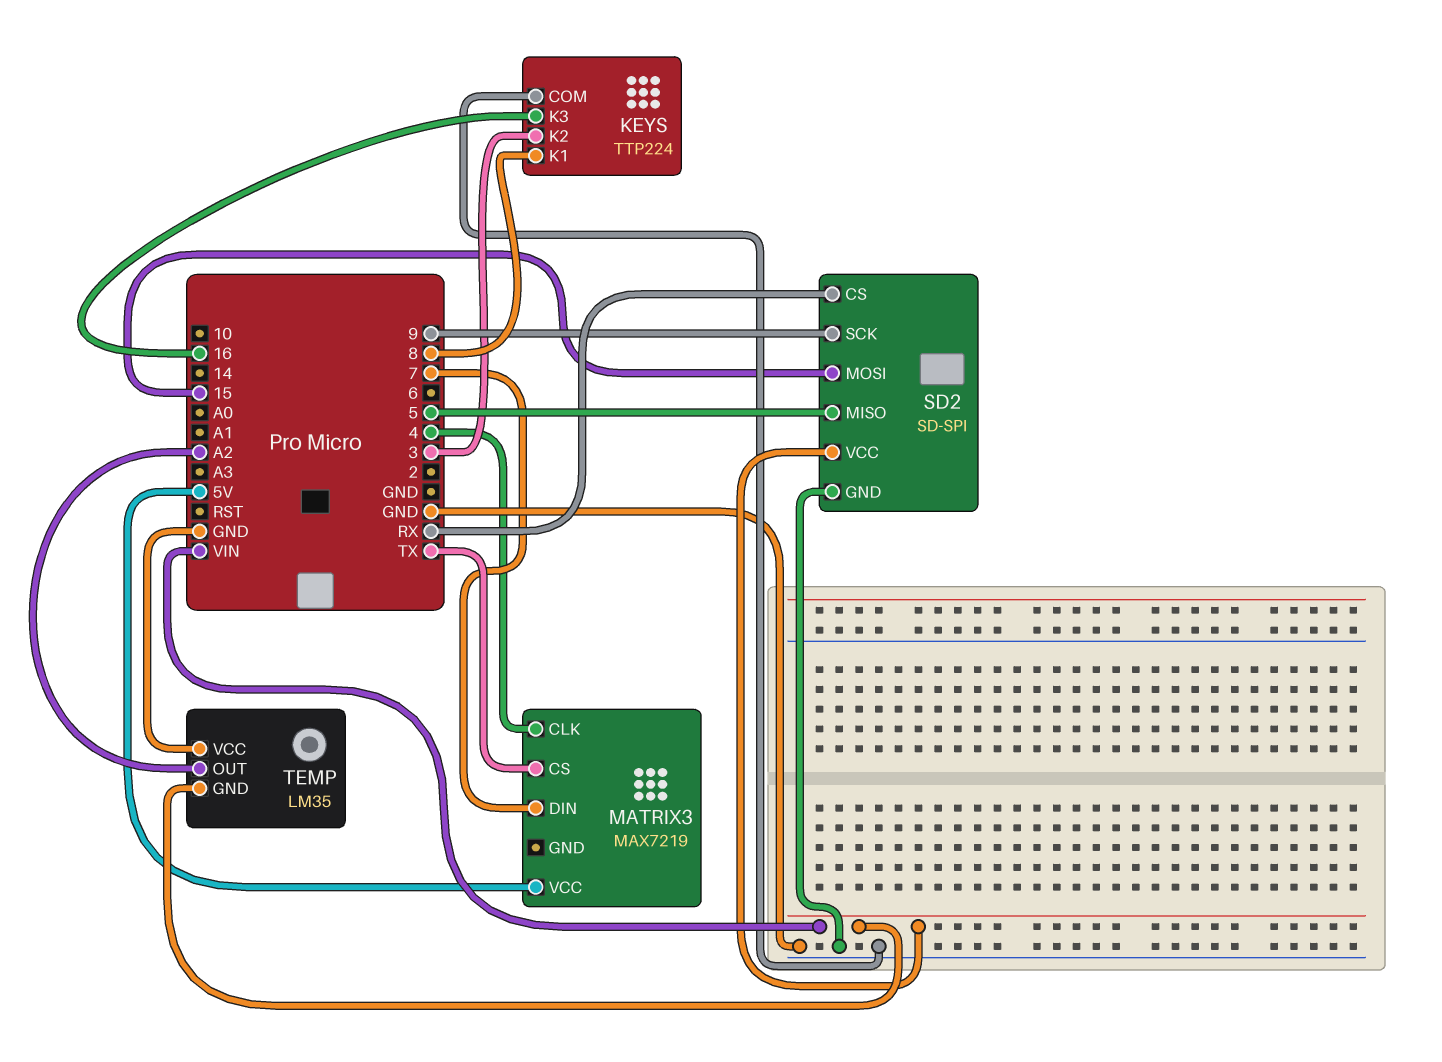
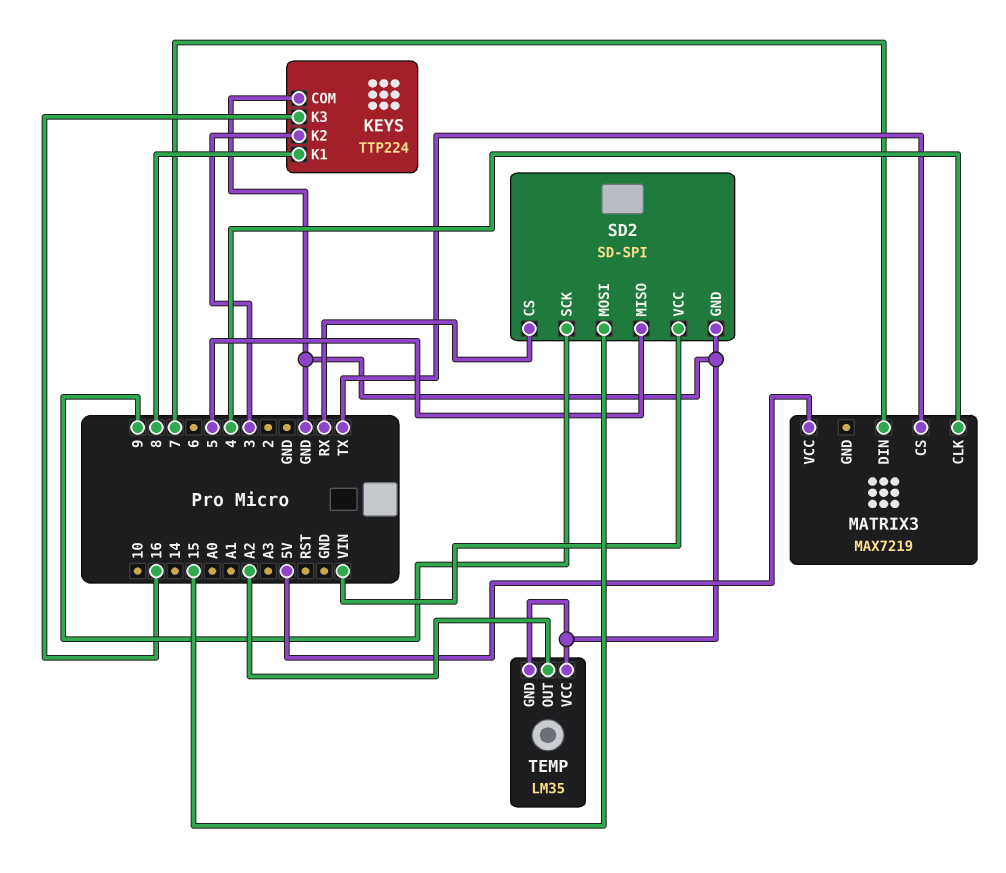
TEMP pin GND: VIN -> GND

